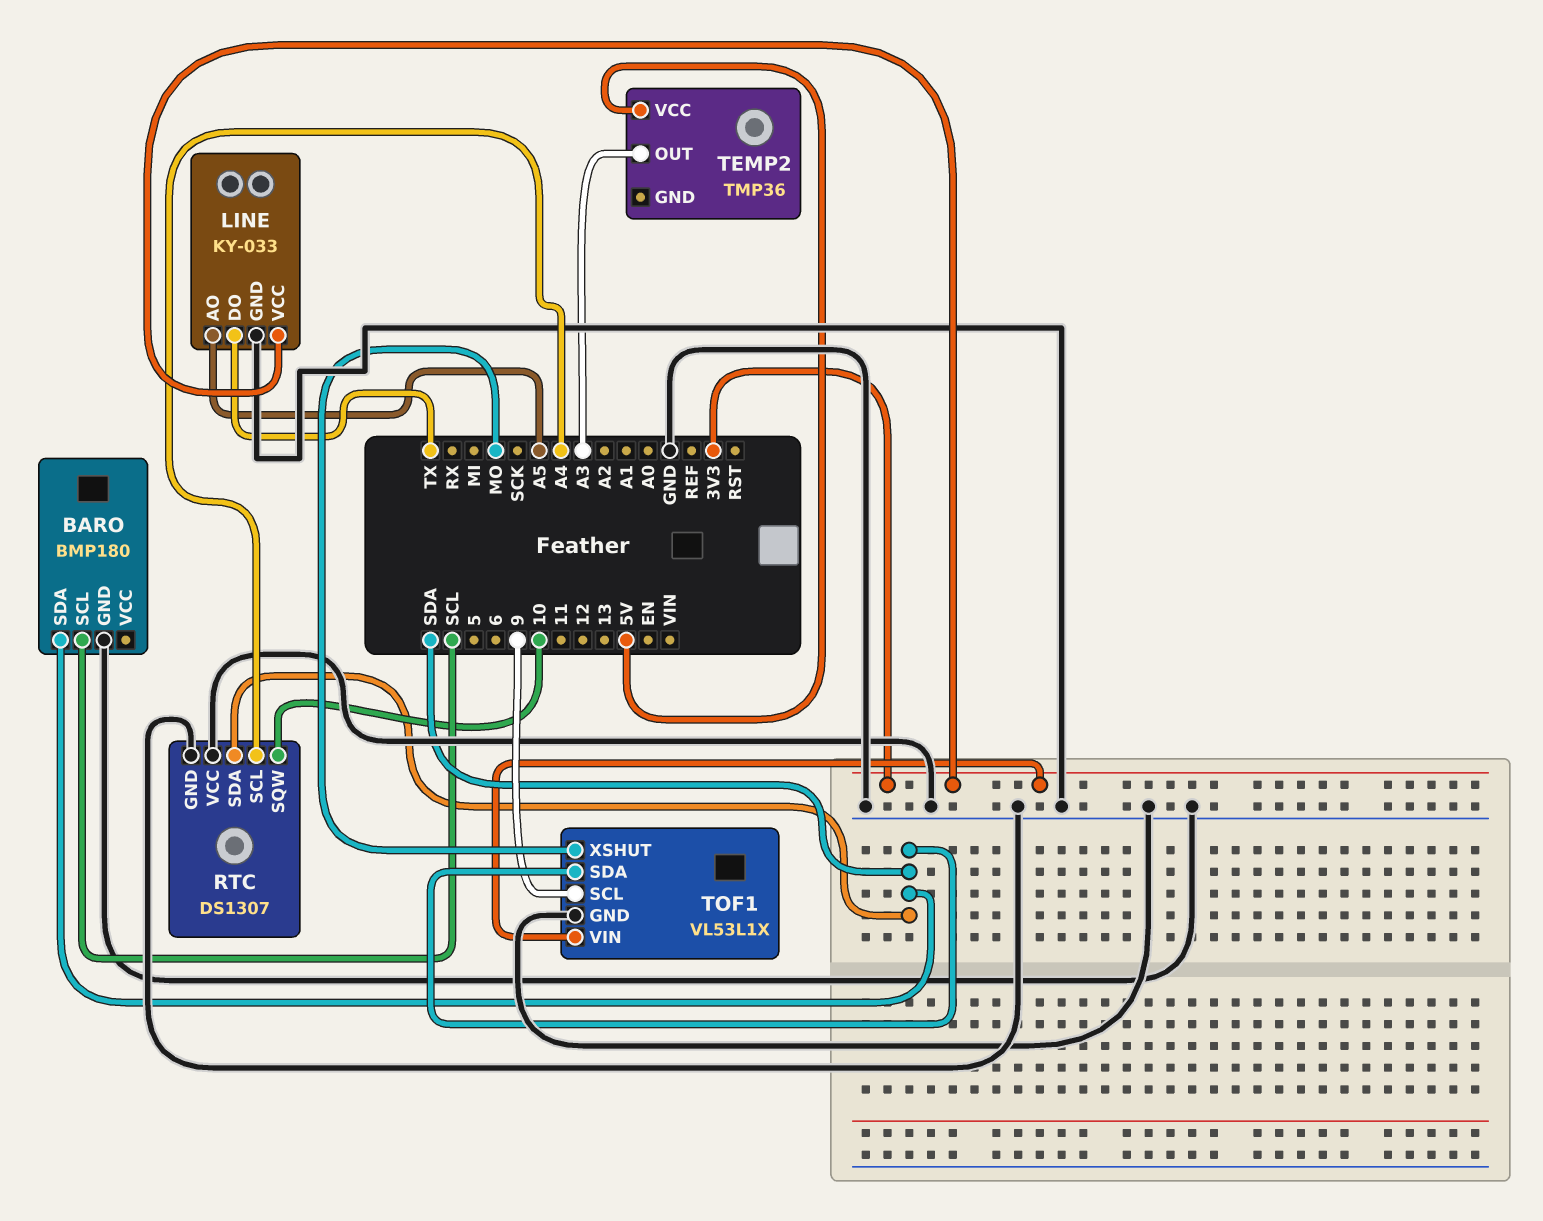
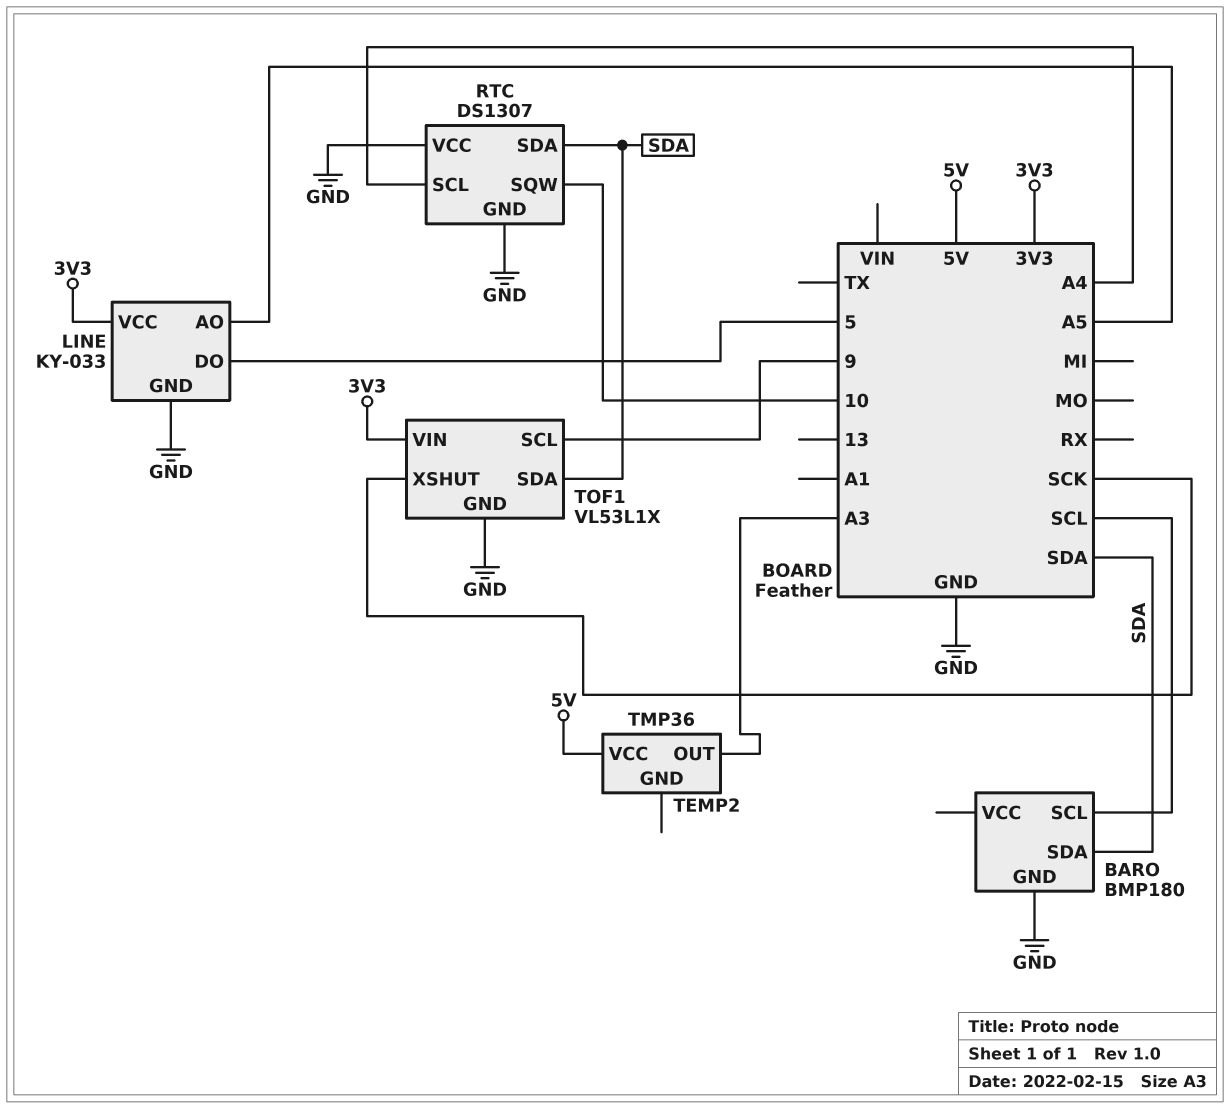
LINE pin DO: TX -> 5
TOF1 pin XSHUT: MO -> SCK

